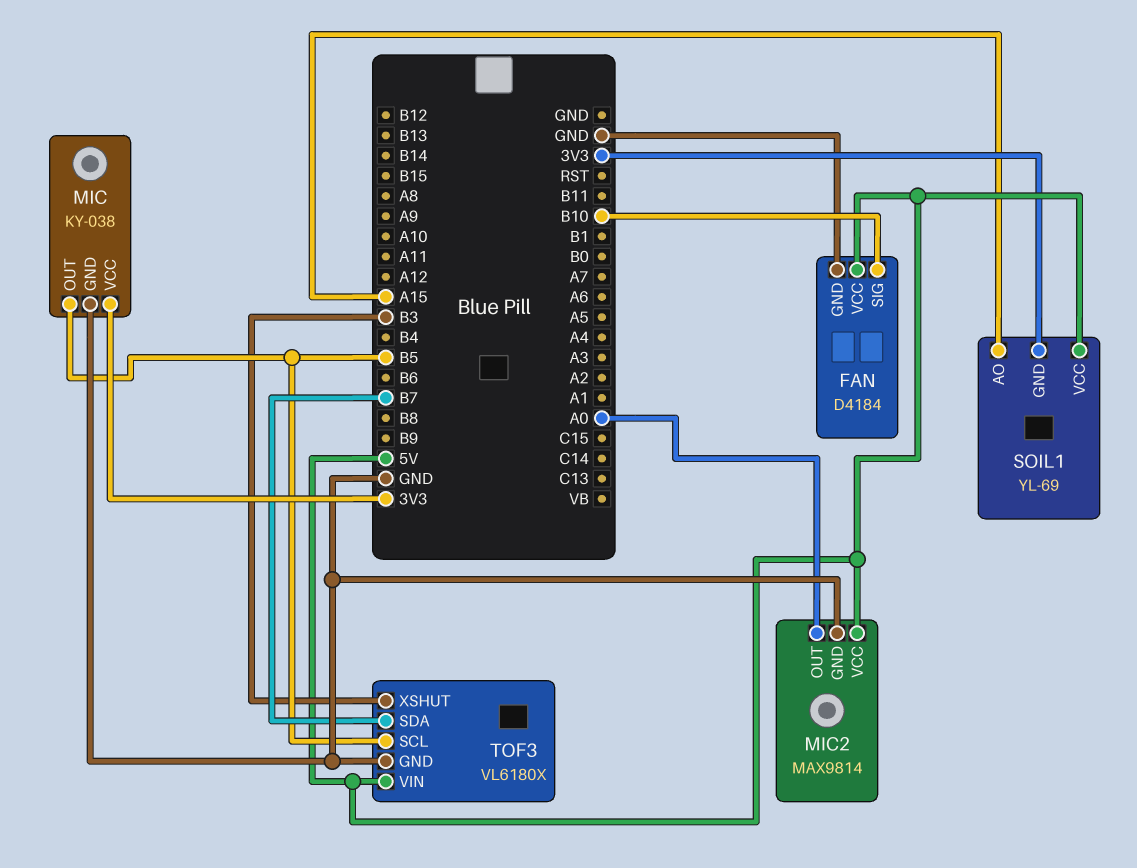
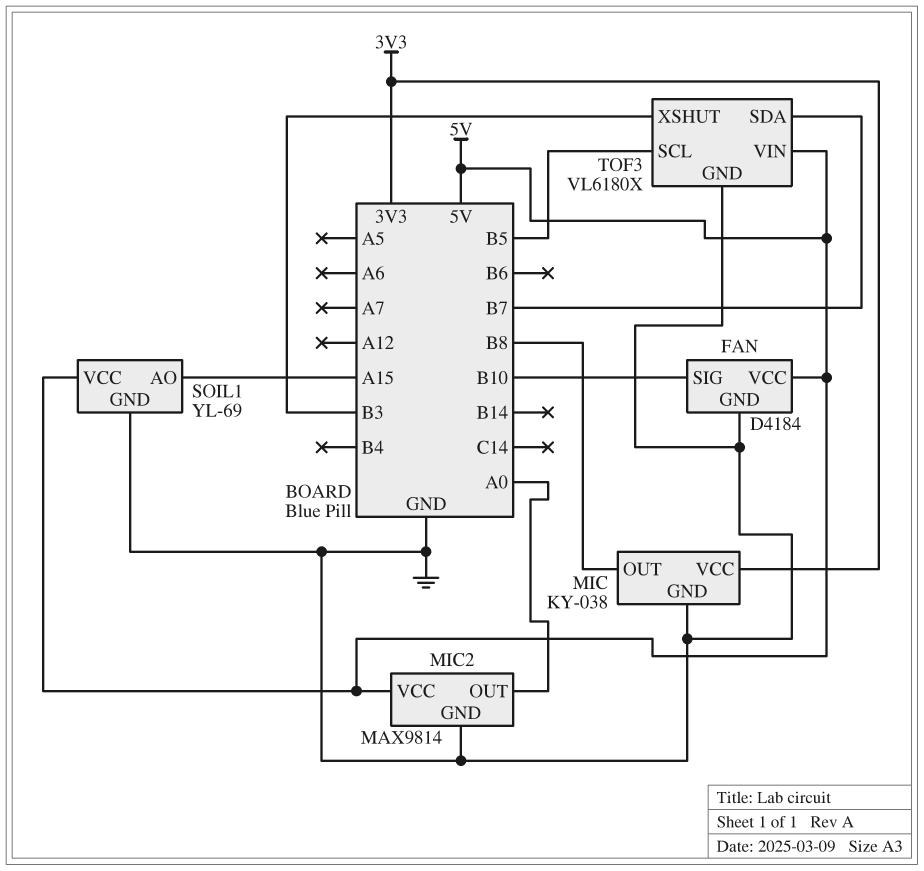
MIC pin OUT: B5 -> B8
SOIL1 pin GND: 3V3 -> GND

